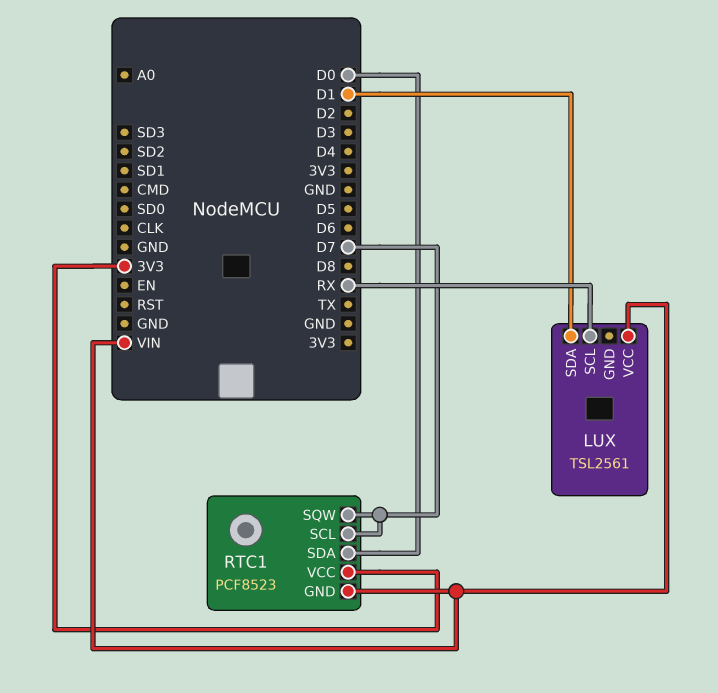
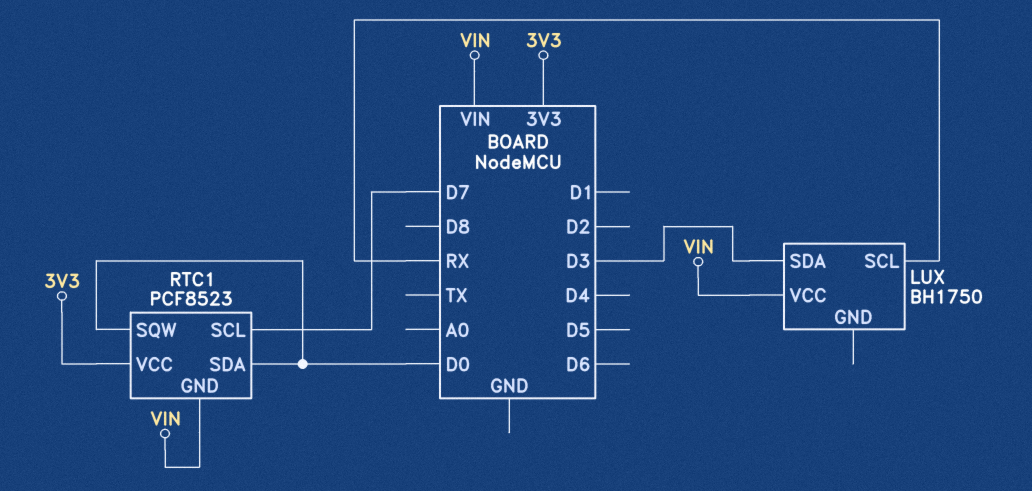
LUX: TSL2561 -> BH1750
LUX pin SDA: D1 -> D3
RTC1 pin SQW: D7 -> D0

